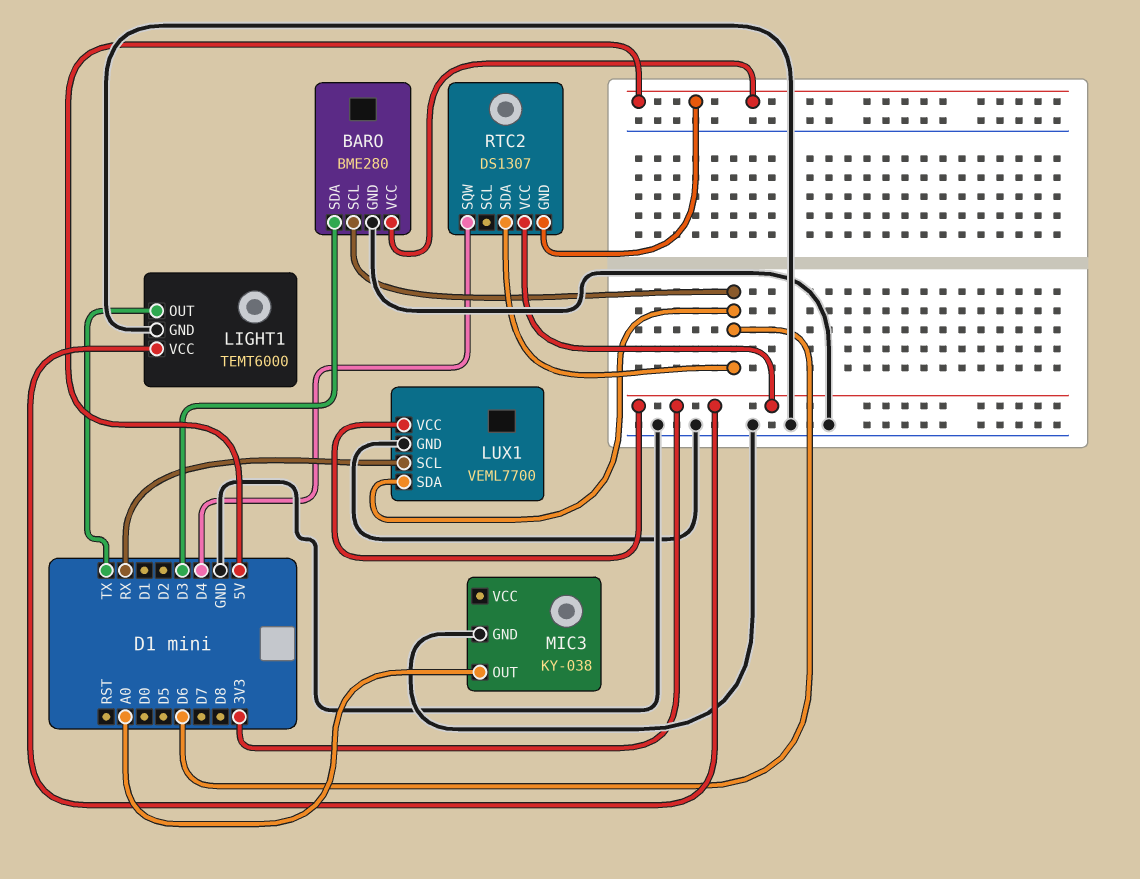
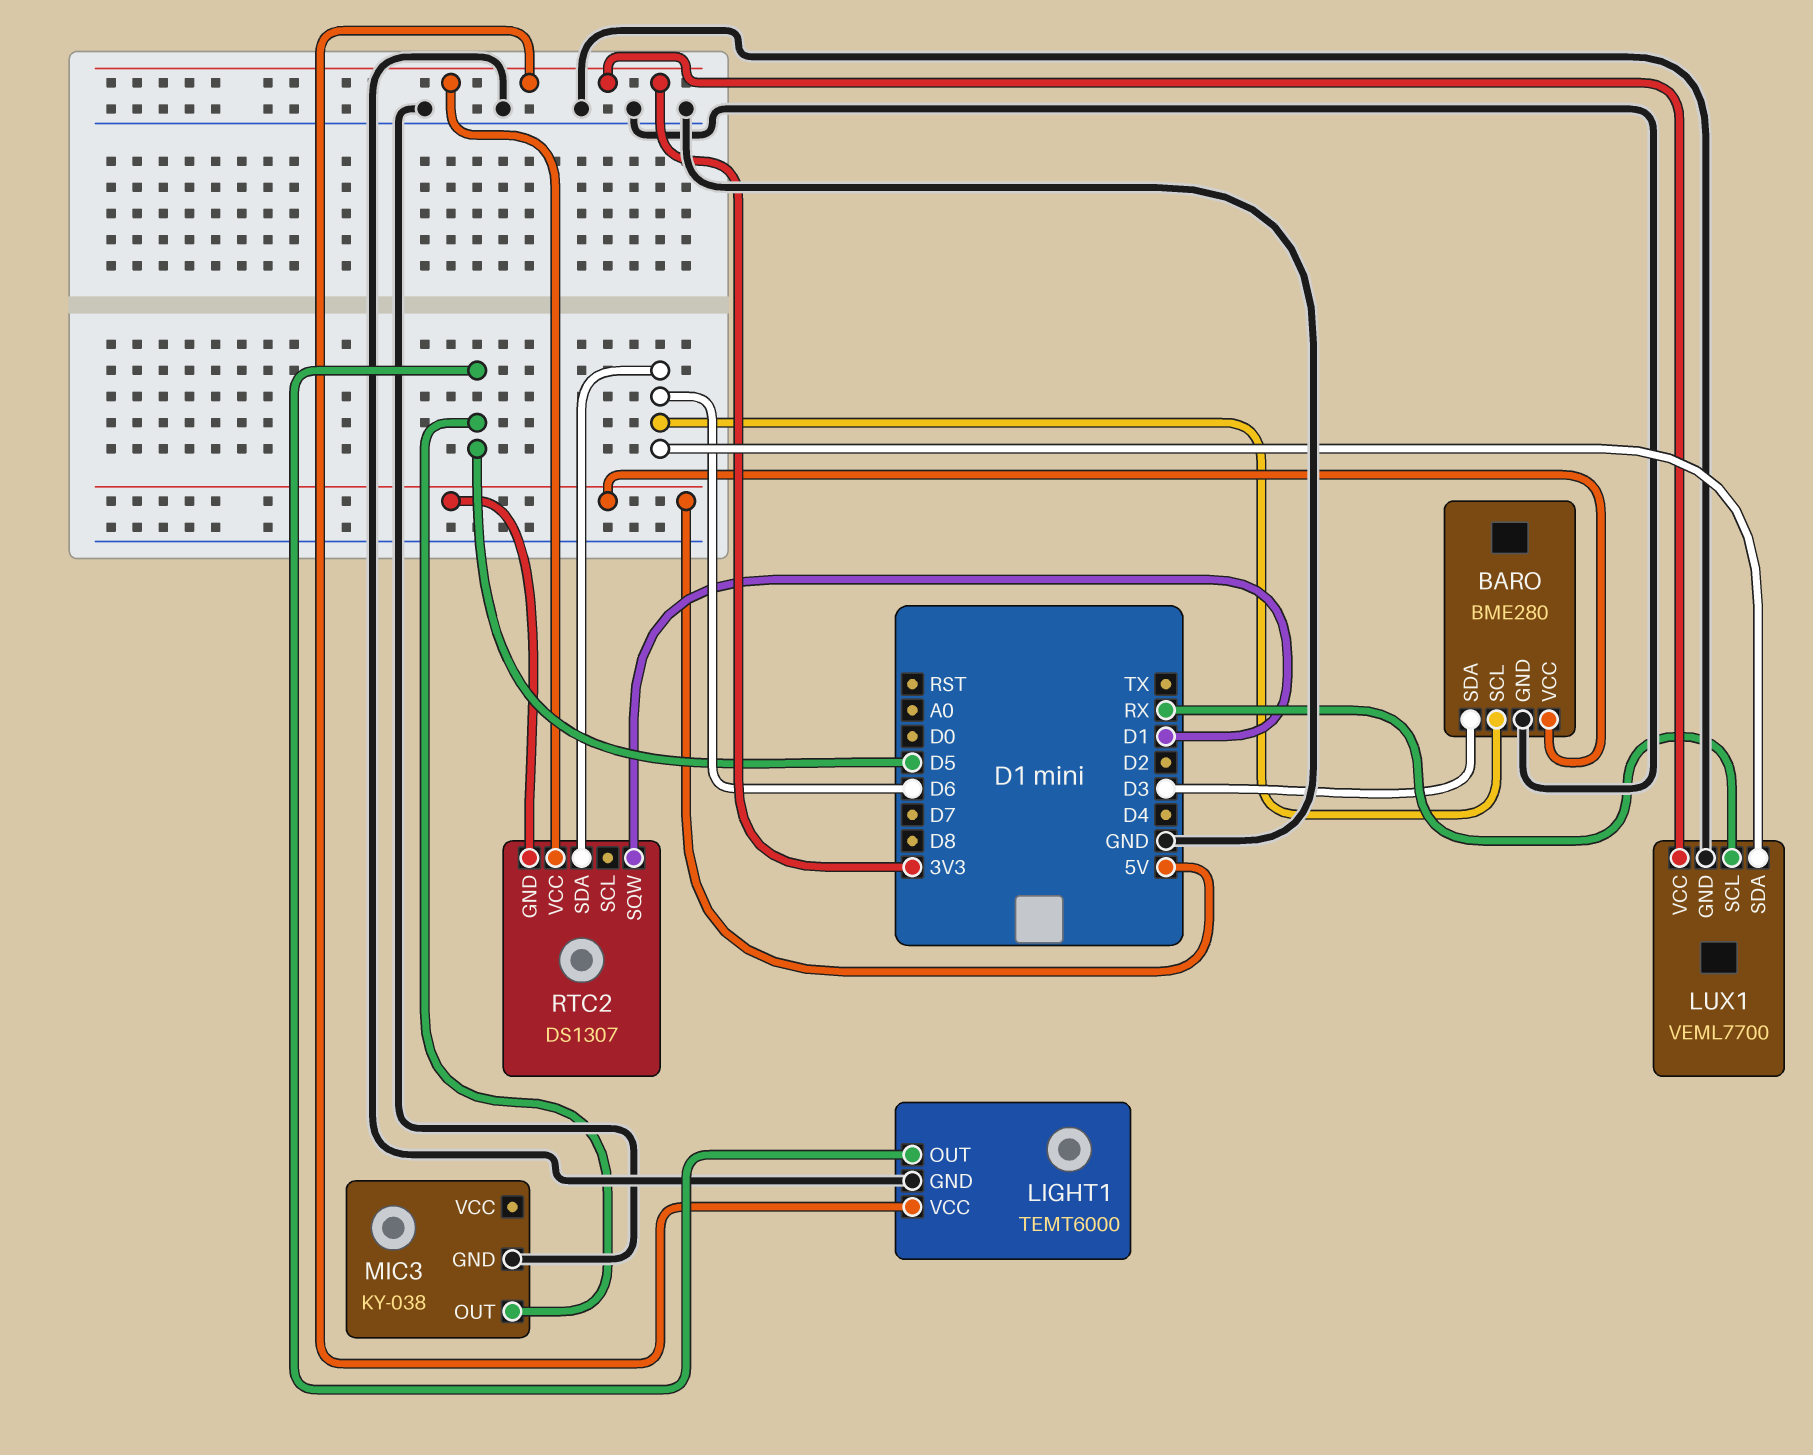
LIGHT1 pin OUT: TX -> D5
MIC3 pin OUT: A0 -> D5
RTC2 pin SQW: D4 -> D1

